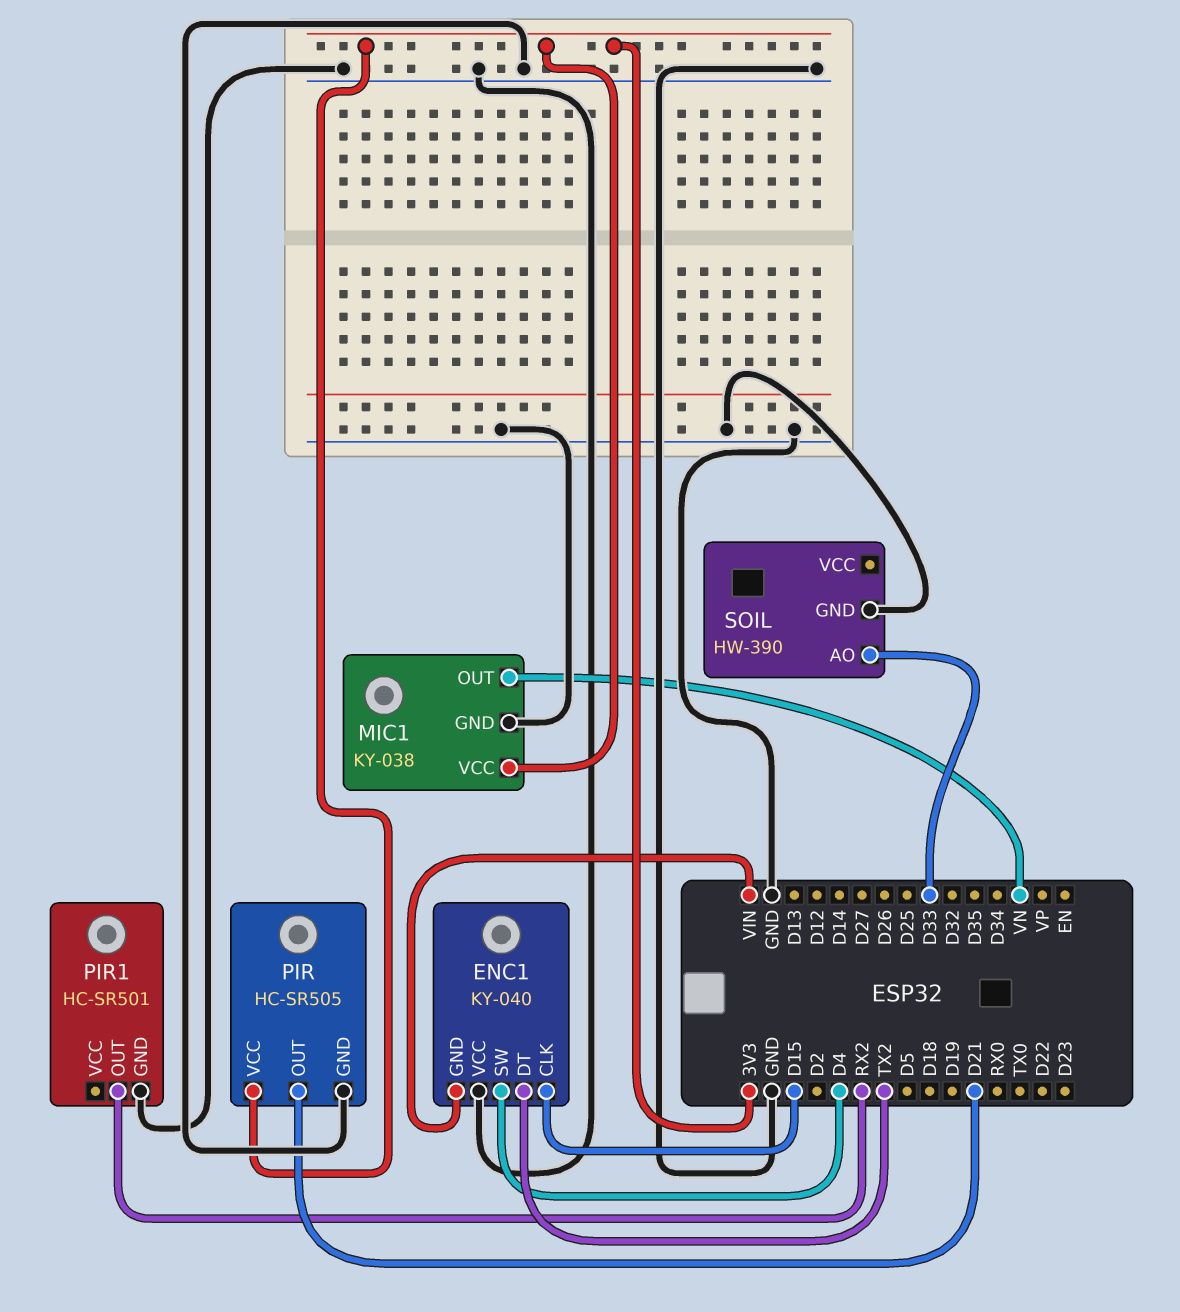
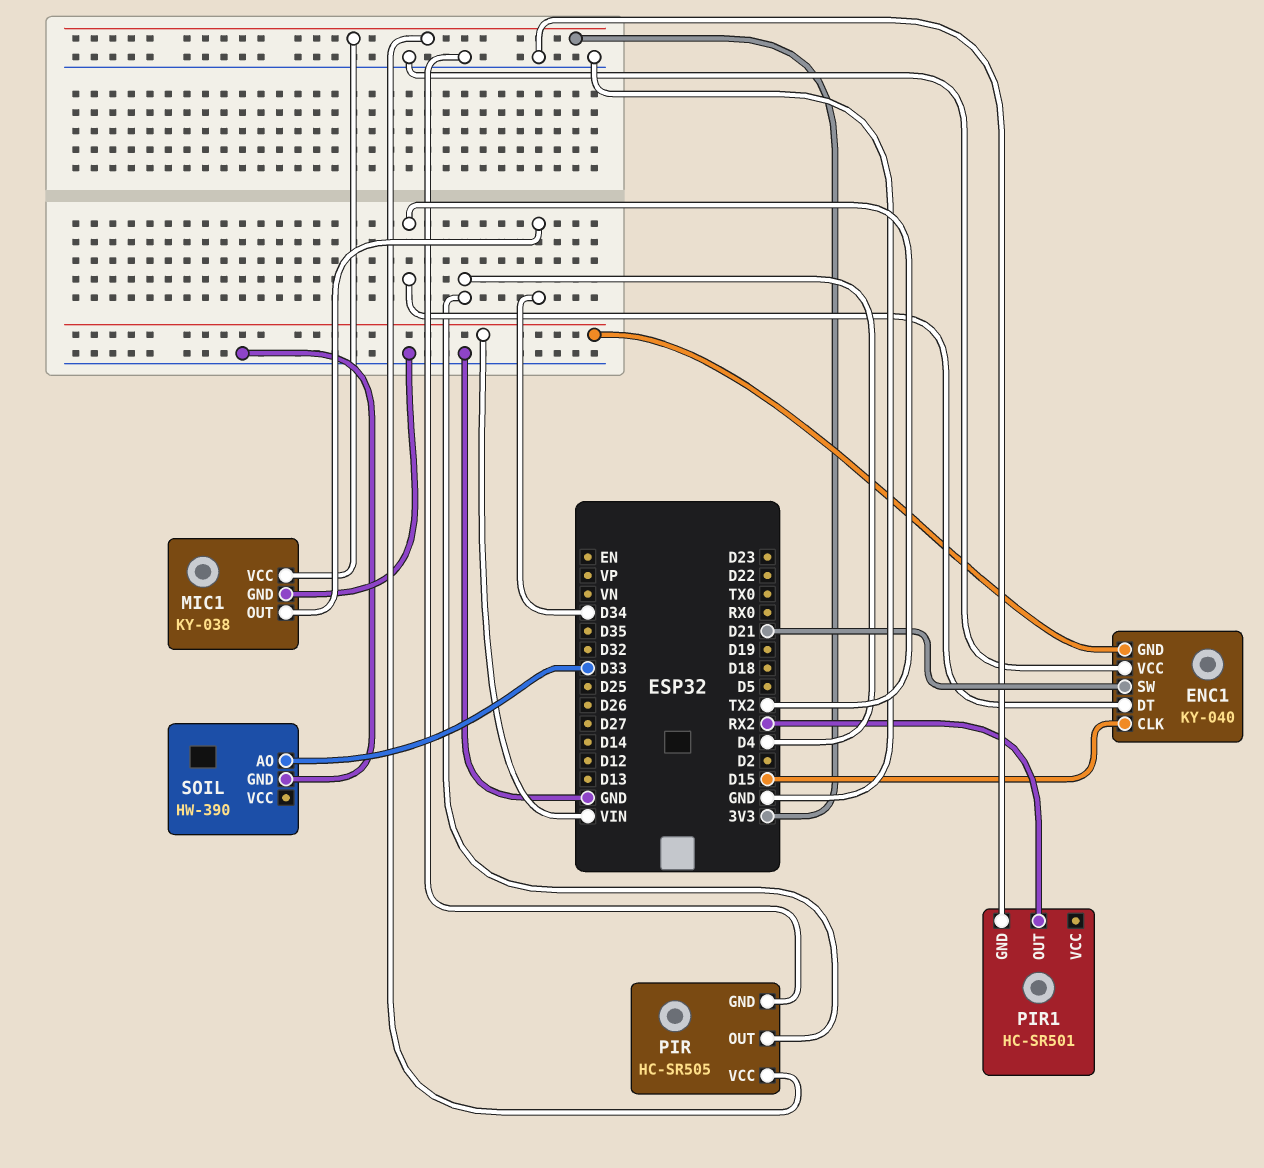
ENC1 pin SW: D4 -> D21
MIC1 pin OUT: VN -> D34
PIR pin OUT: D21 -> D4

